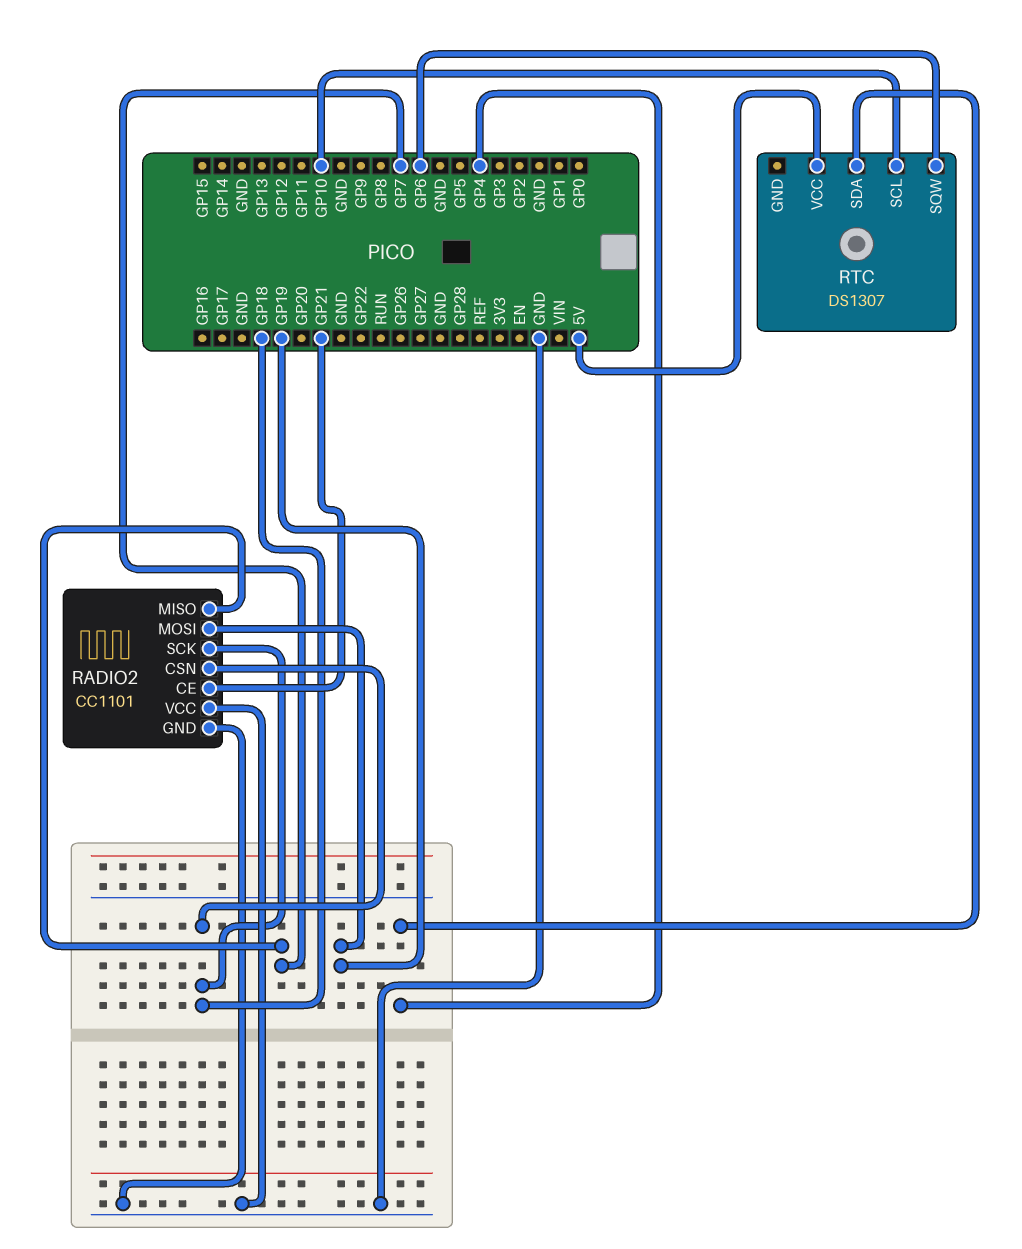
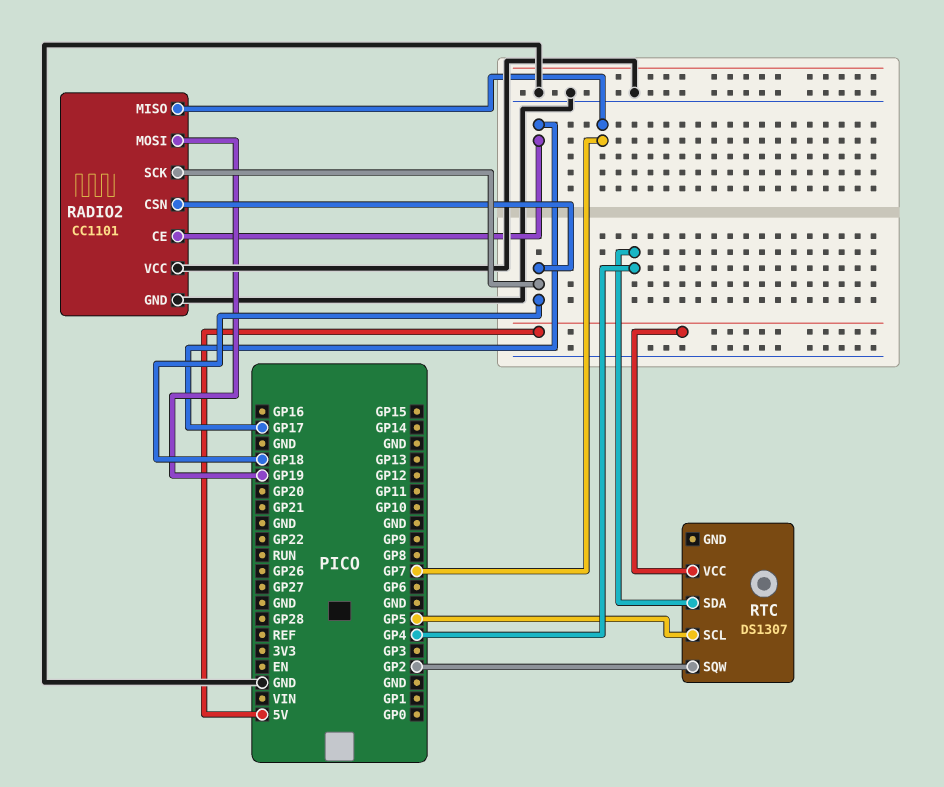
RADIO2 pin CE: GP21 -> GP17
RTC pin SCL: GP10 -> GP5
RTC pin SQW: GP6 -> GP2

